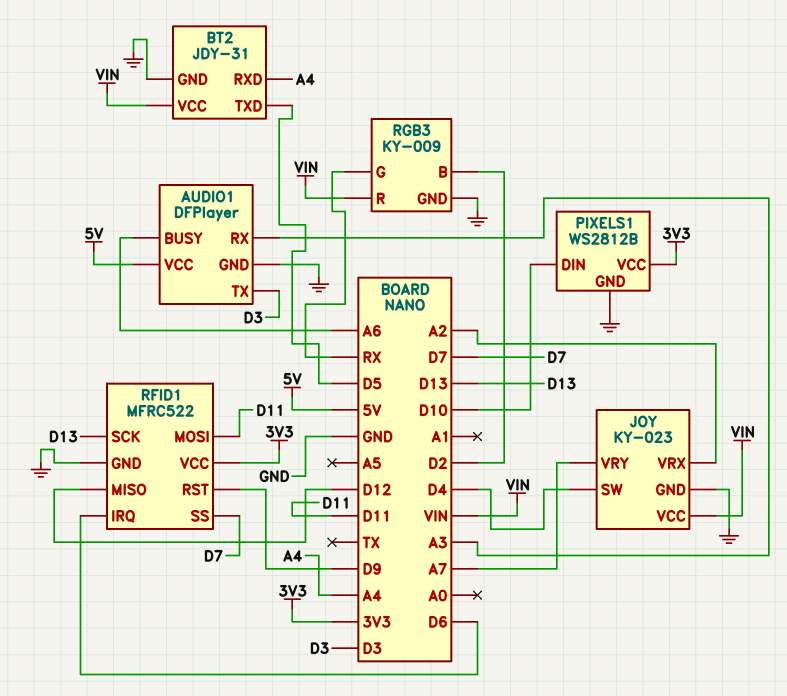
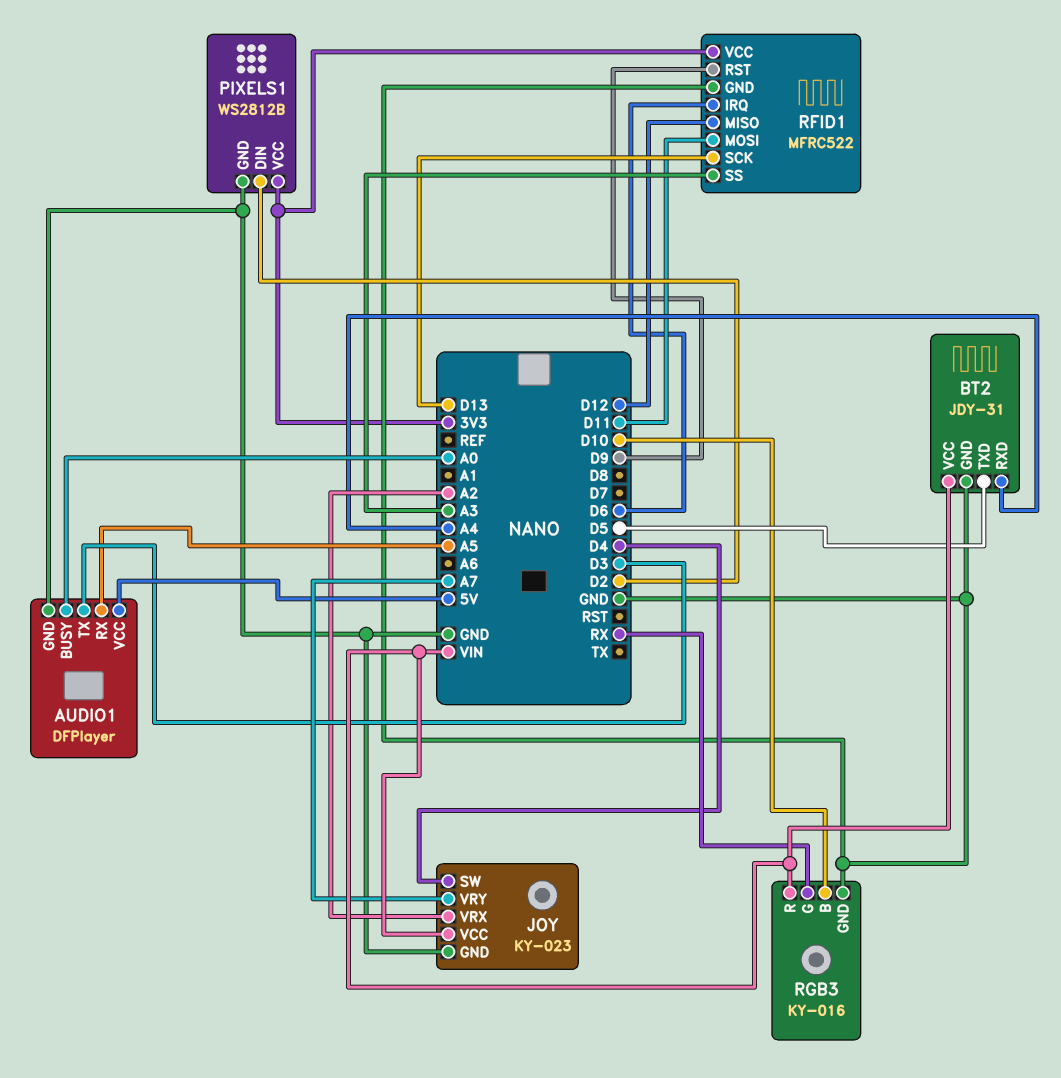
AUDIO1 pin BUSY: A6 -> A0
AUDIO1 pin RX: A3 -> A5
PIXELS1 pin DIN: D10 -> D2
RFID1 pin SS: D7 -> A3
RGB3: KY-009 -> KY-016
RGB3 pin B: D2 -> D10

